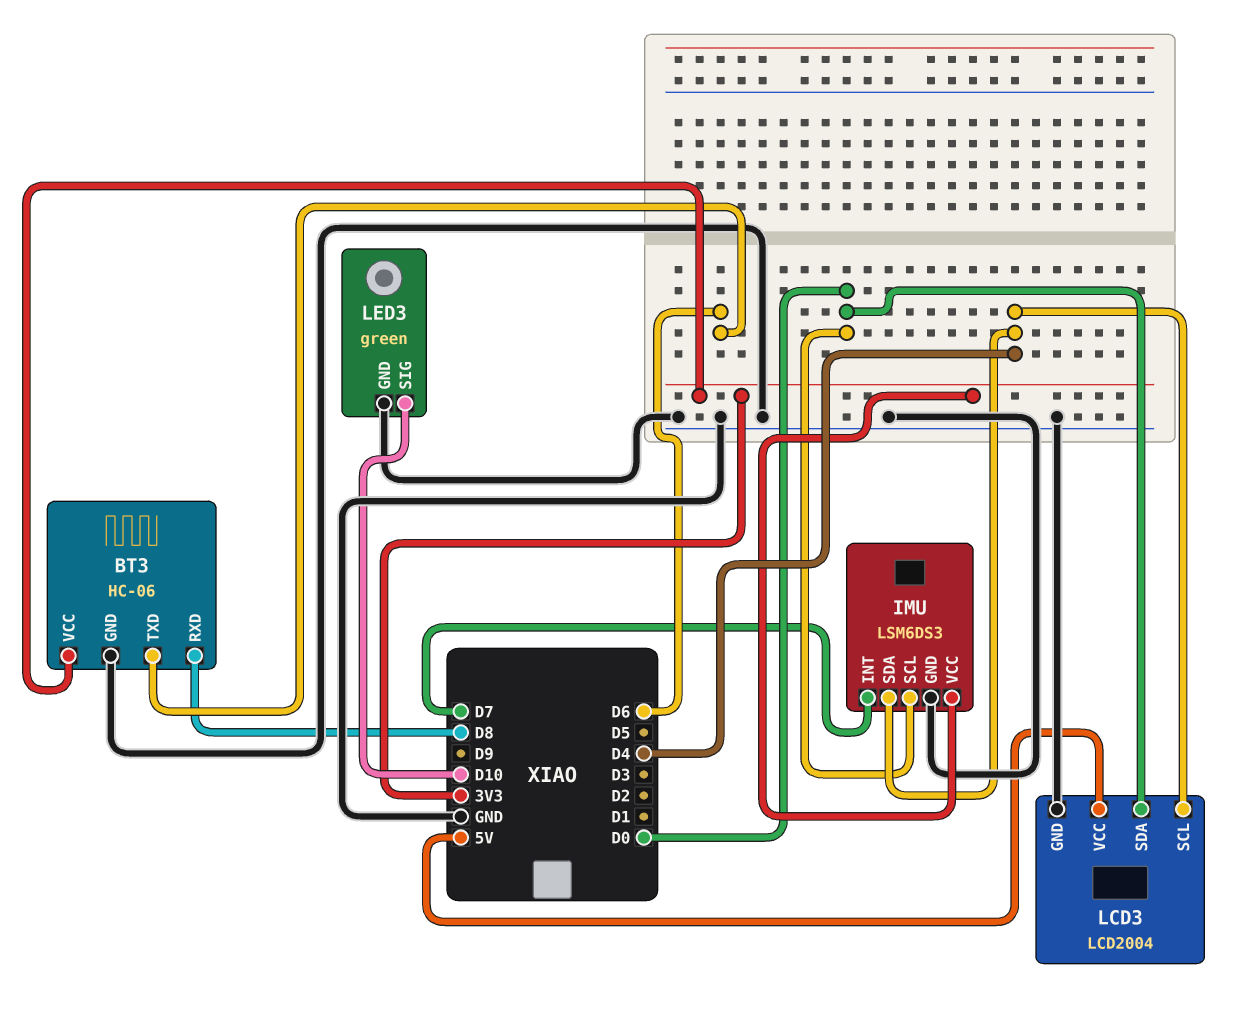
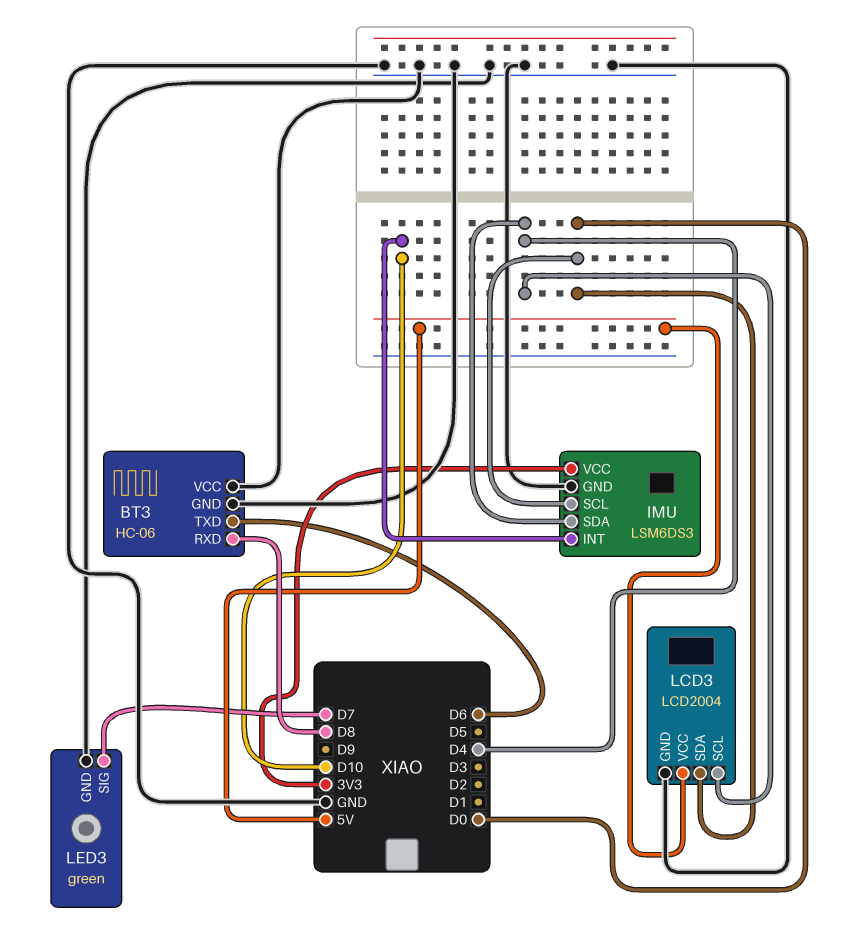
BT3 pin VCC: 3V3 -> GND
IMU pin INT: D7 -> D10
LED3 pin SIG: D10 -> D7

